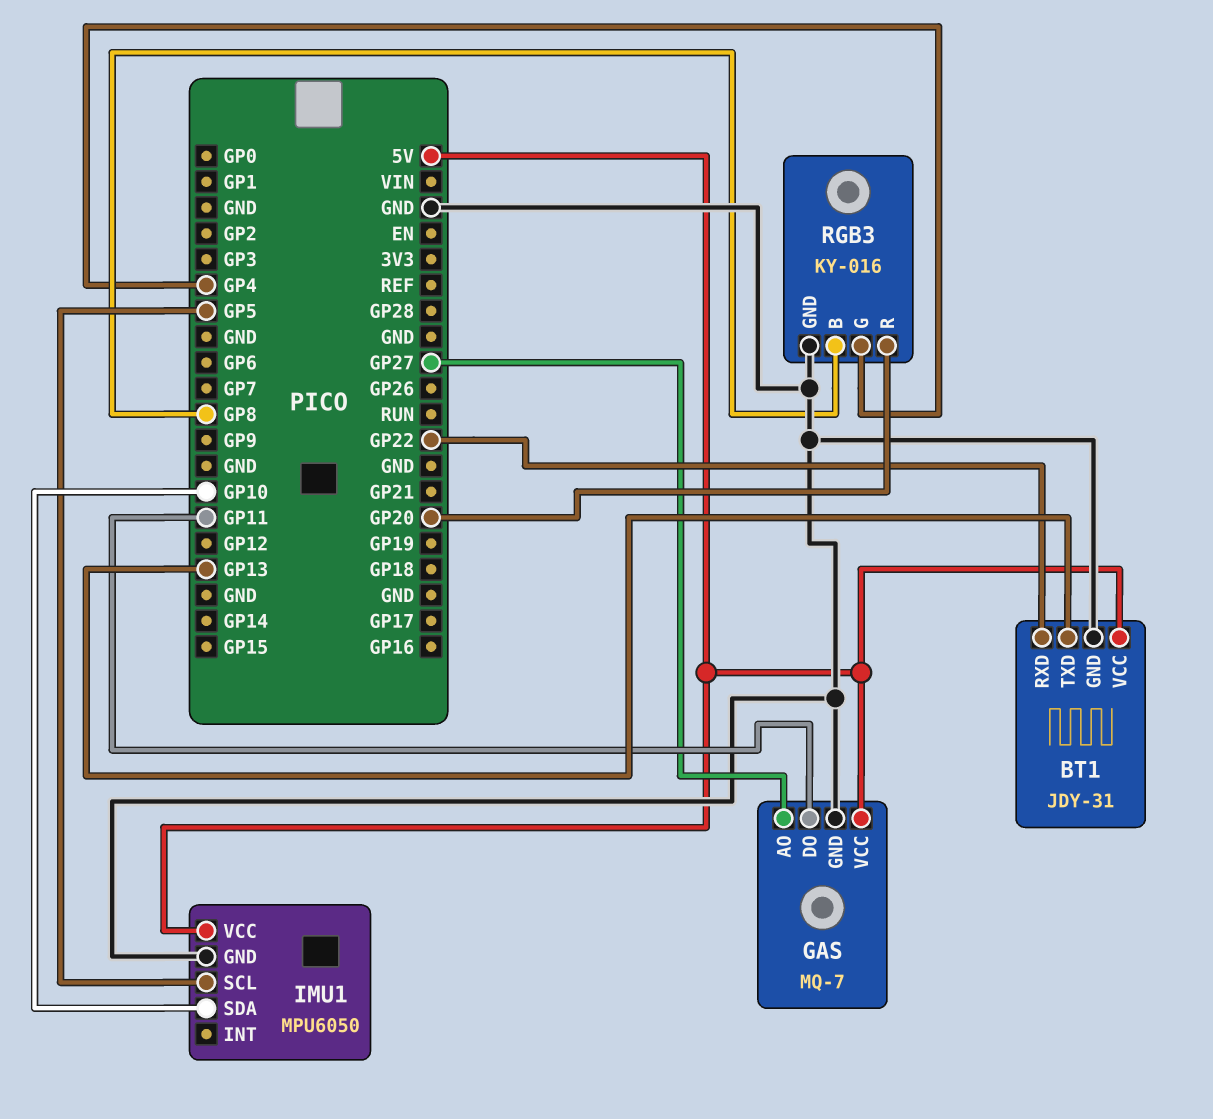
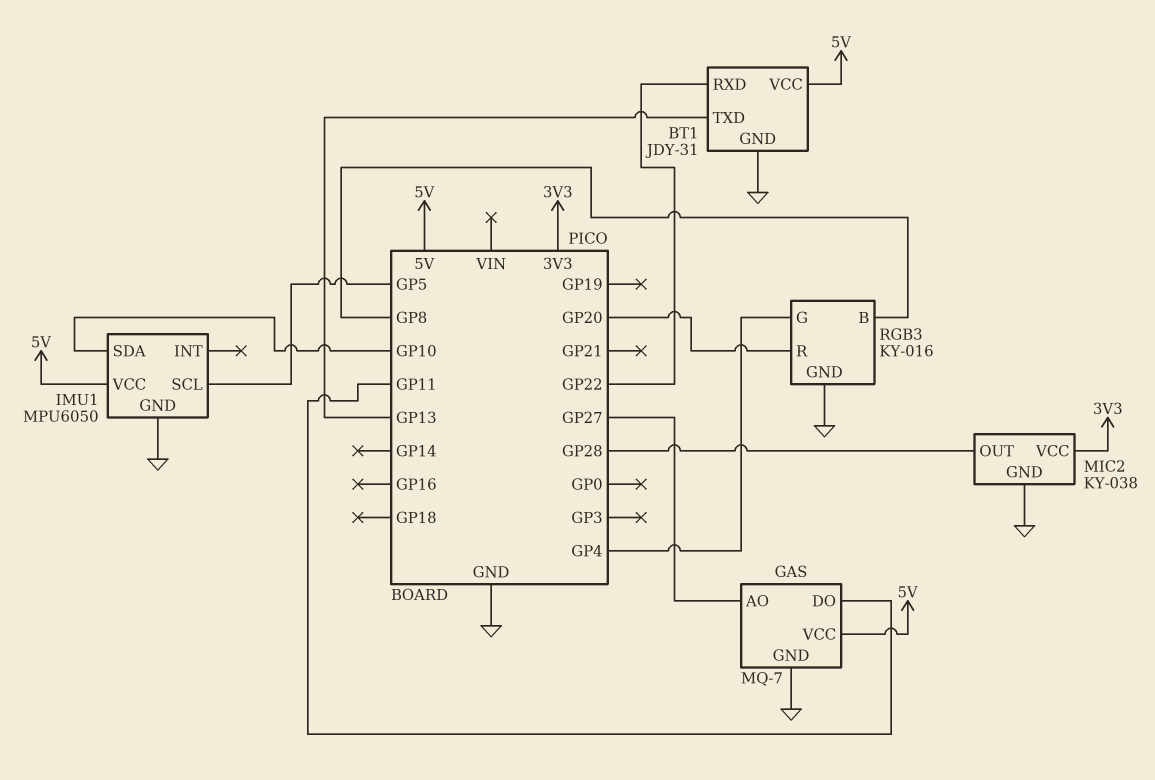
MIC2: none -> KY-038
MIC2 pin GND: none -> GND
MIC2 pin OUT: none -> GP28
MIC2 pin VCC: none -> 3V3

